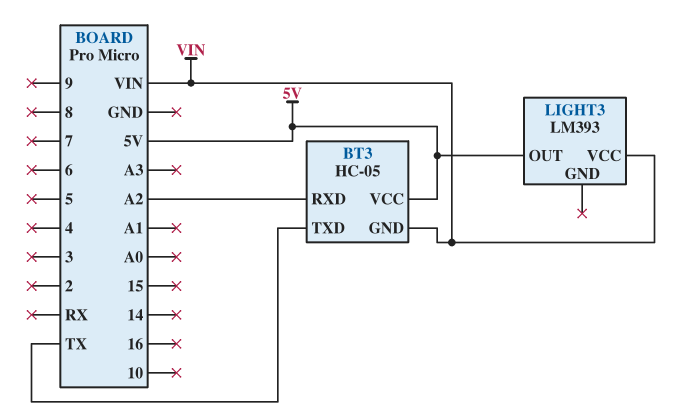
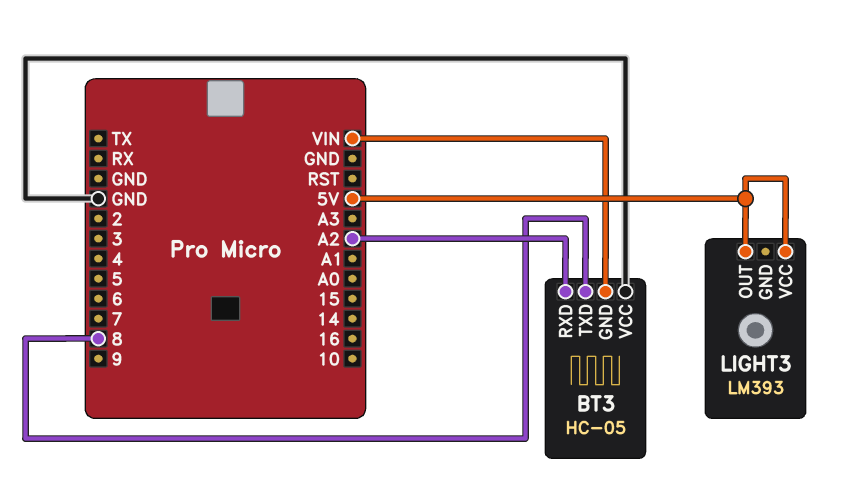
BT3 pin TXD: TX -> 8
BT3 pin VCC: 5V -> GND
LIGHT3 pin VCC: VIN -> 5V

